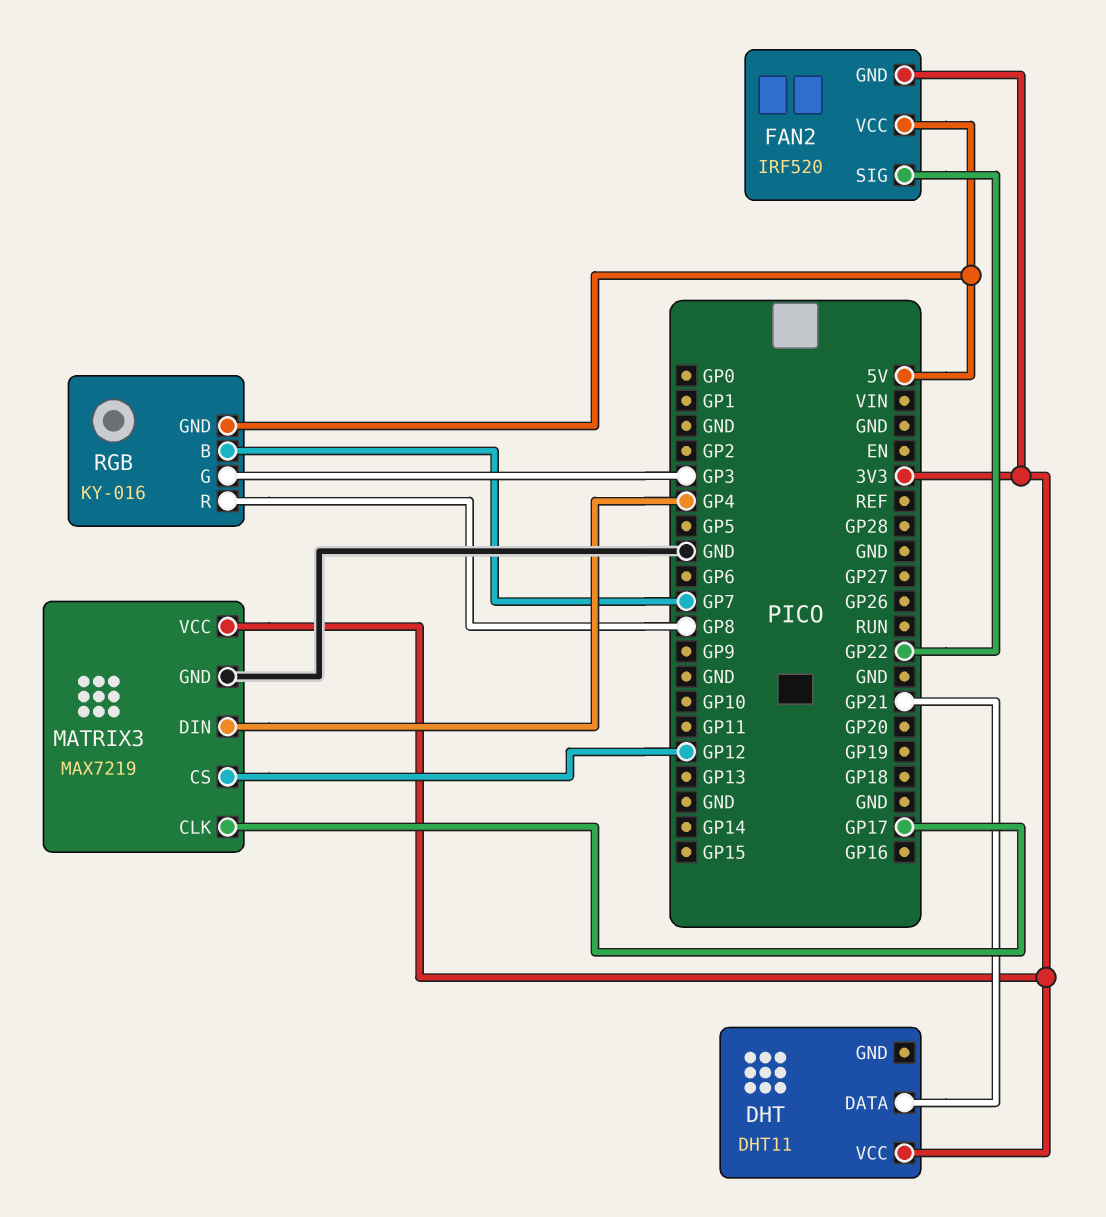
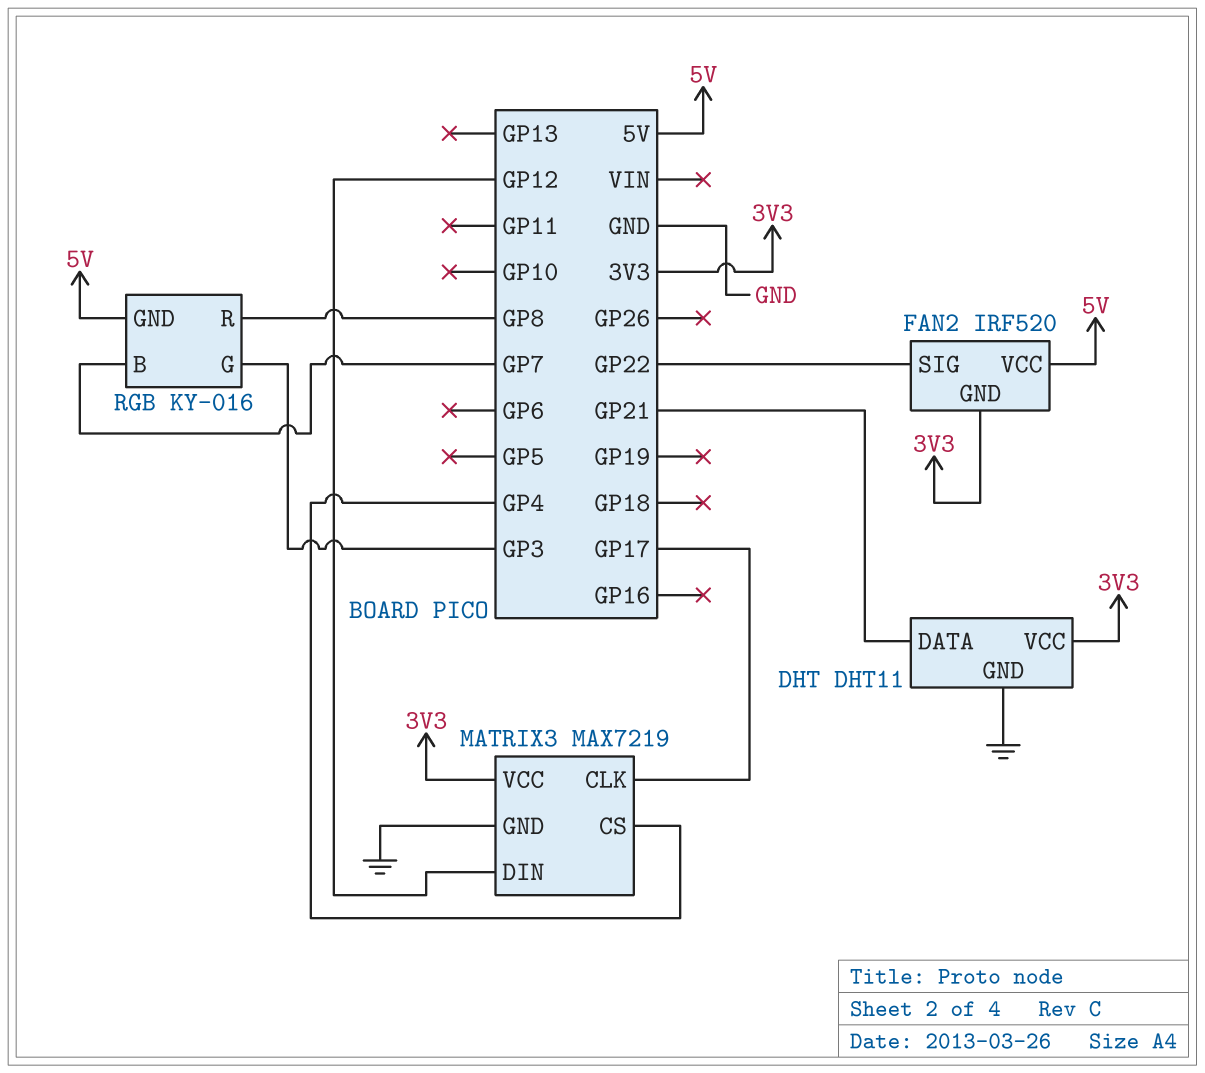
DHT pin GND: none -> GND
MATRIX3 pin CS: GP12 -> GP4
MATRIX3 pin DIN: GP4 -> GP12

